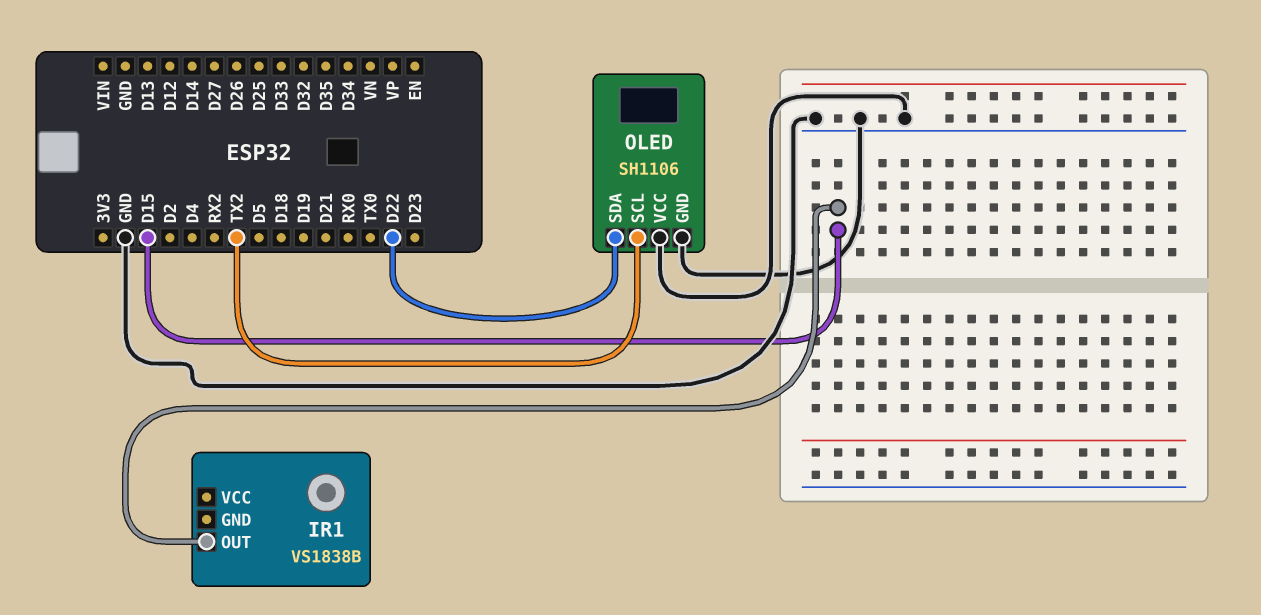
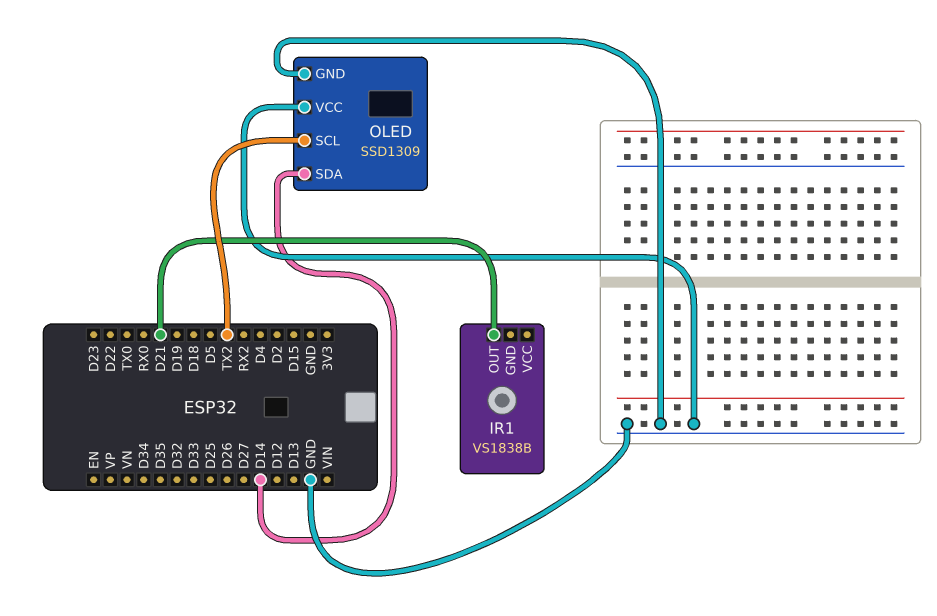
IR1 pin OUT: D15 -> D21
OLED: SH1106 -> SSD1309
OLED pin SDA: D22 -> D14

